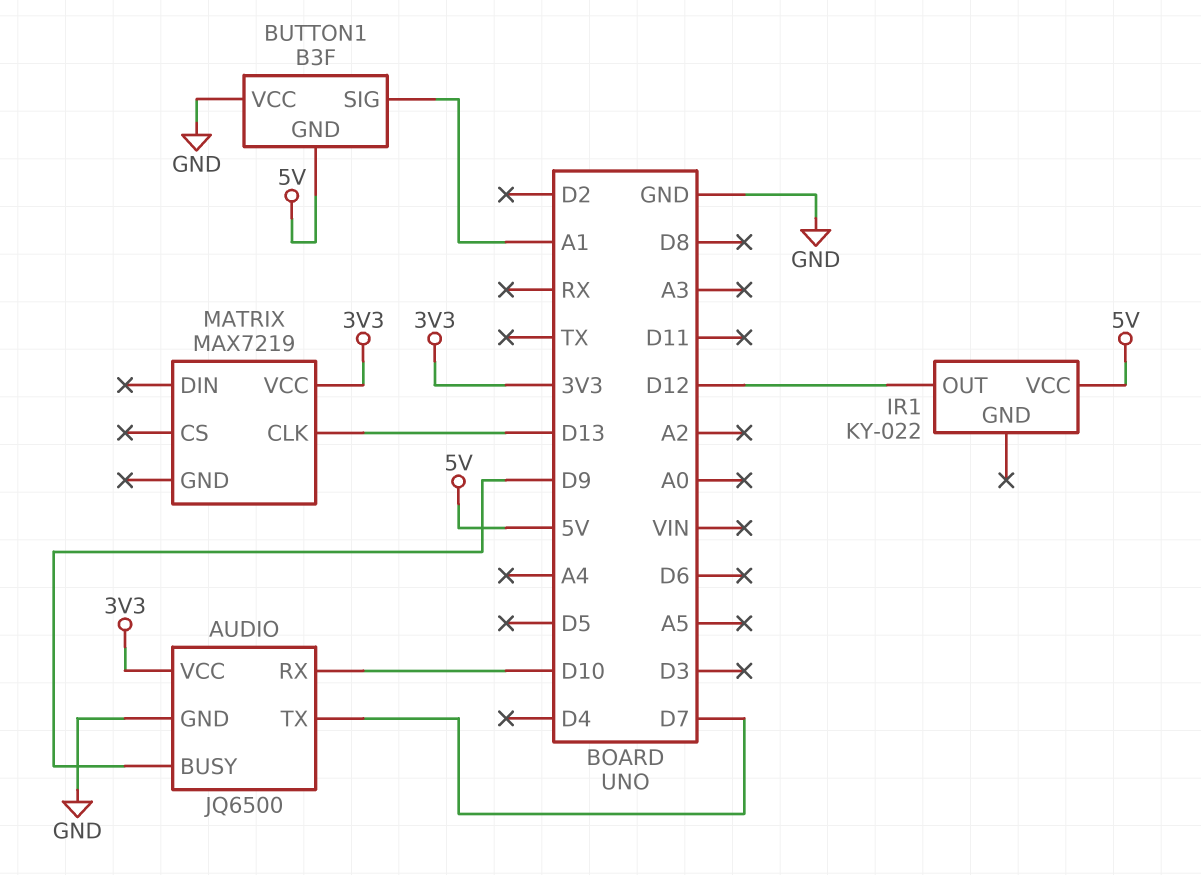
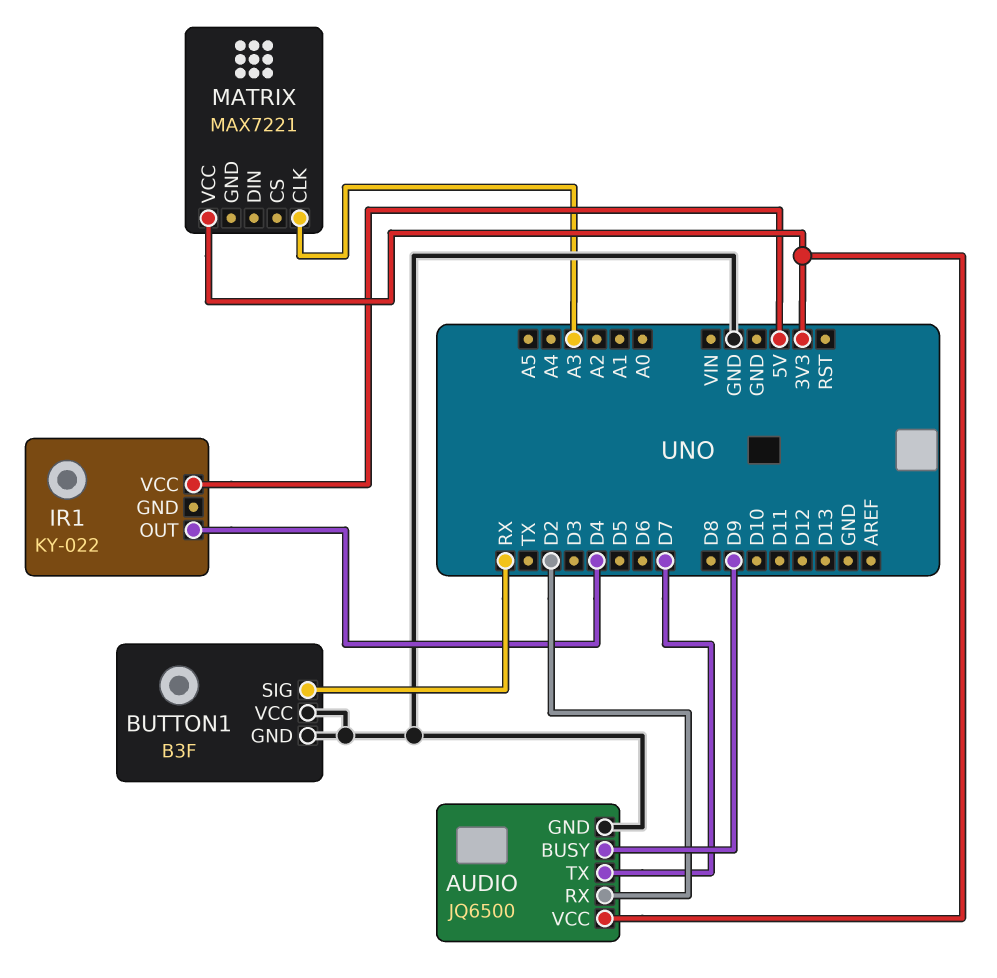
AUDIO pin RX: D10 -> D2
BUTTON1 pin GND: 5V -> GND
BUTTON1 pin SIG: A1 -> RX
IR1 pin OUT: D12 -> D4
MATRIX: MAX7219 -> MAX7221
MATRIX pin CLK: D13 -> A3

